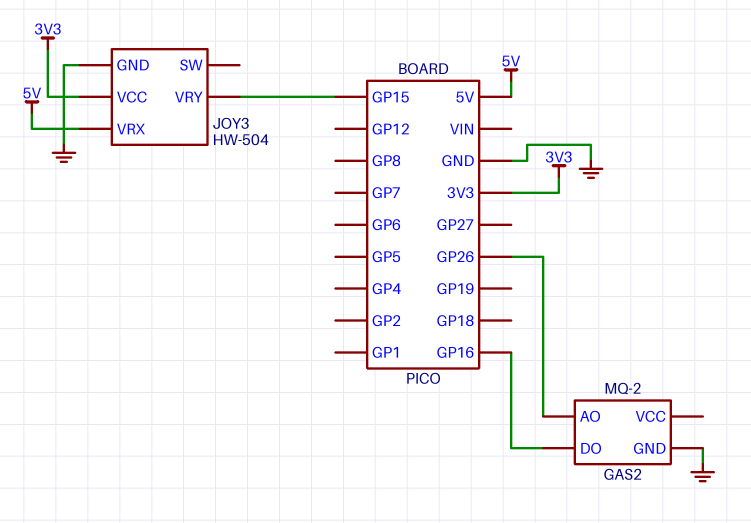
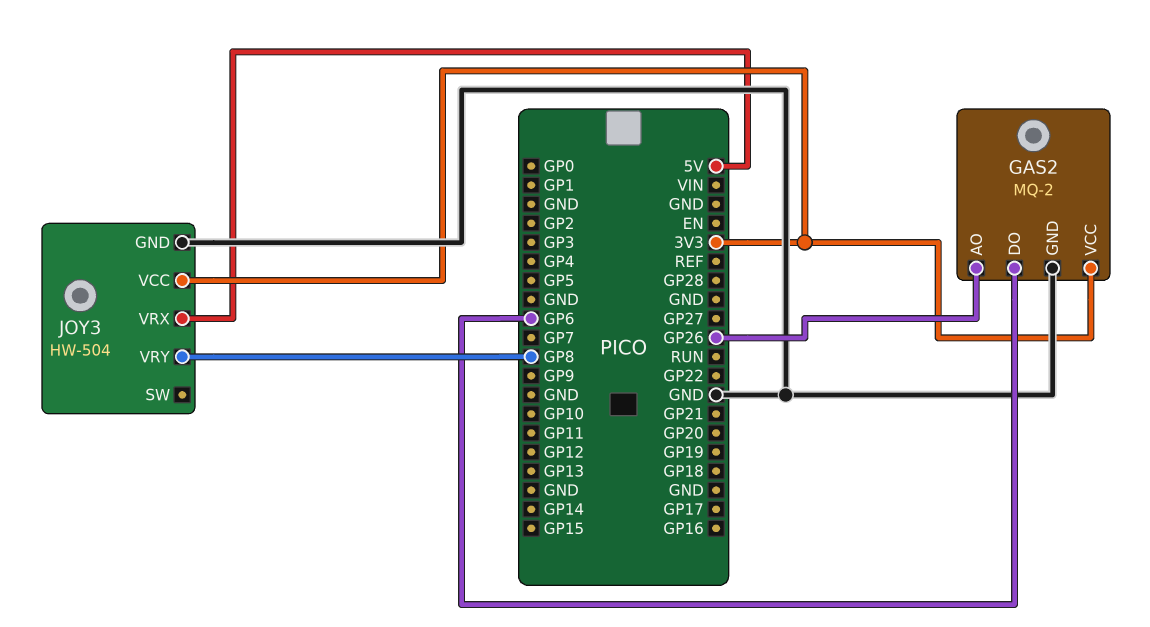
GAS2 pin DO: GP16 -> GP6
GAS2 pin VCC: none -> 3V3
JOY3 pin VRY: GP15 -> GP8

